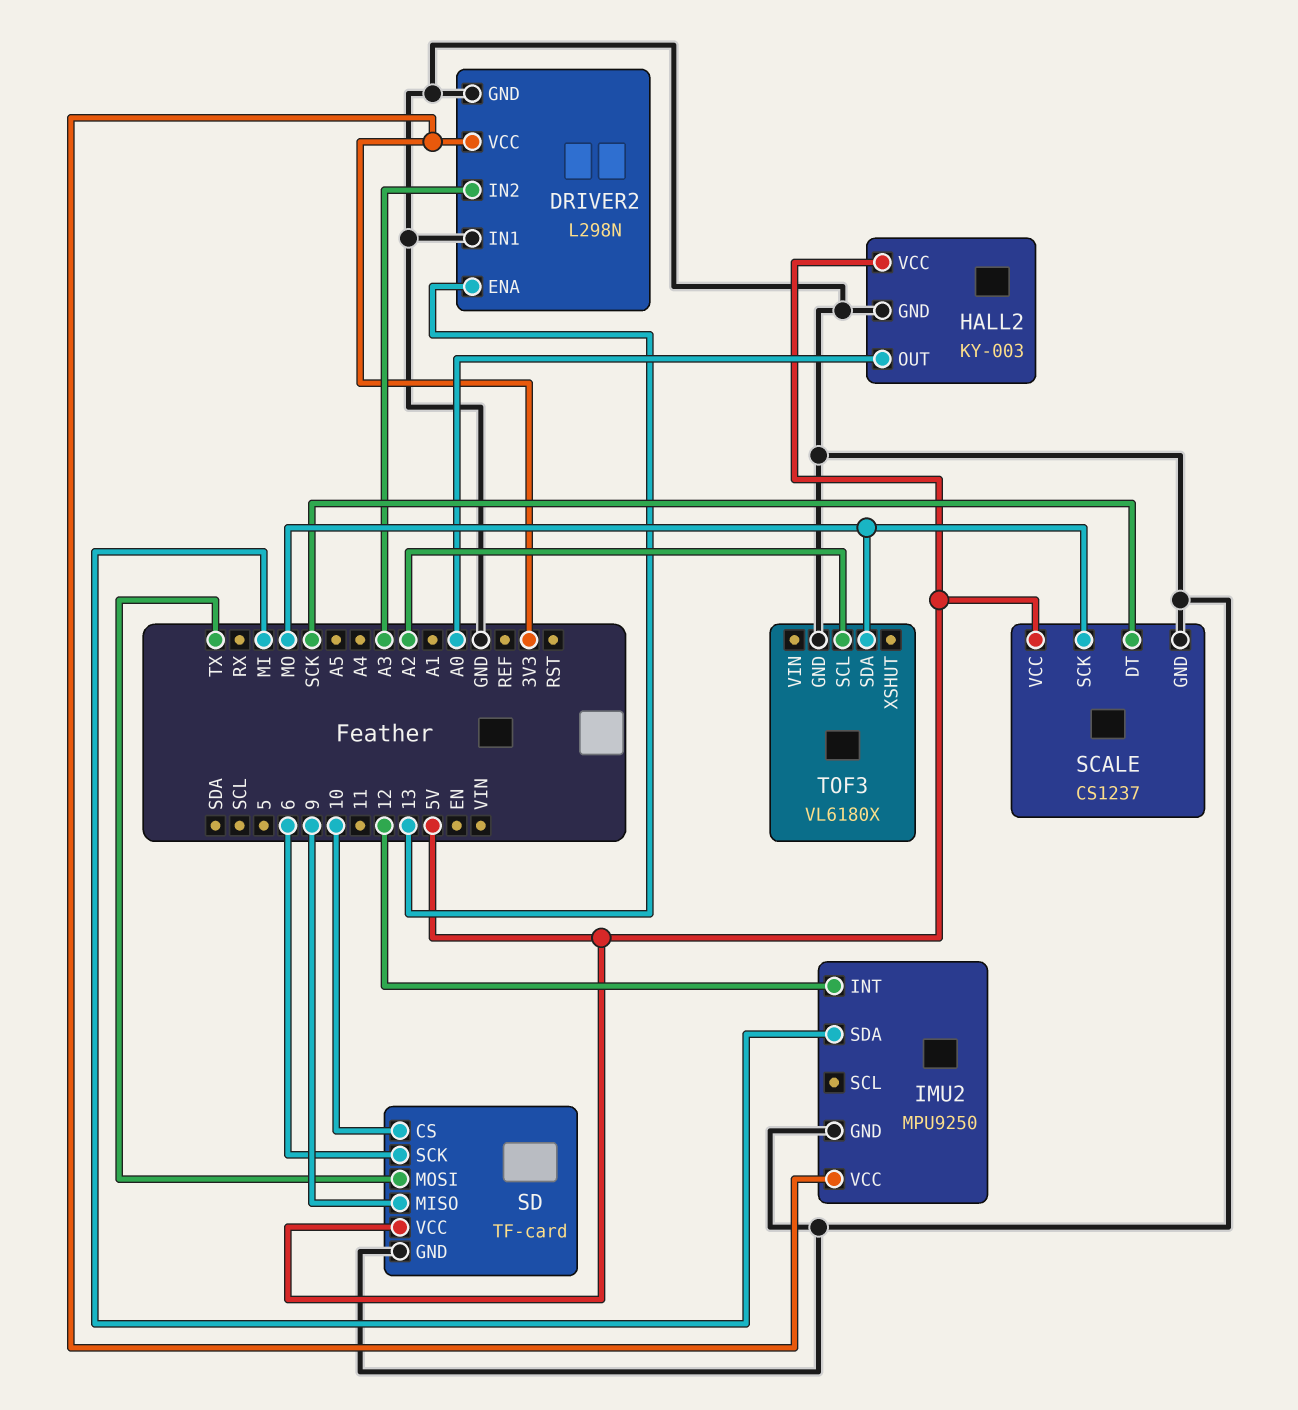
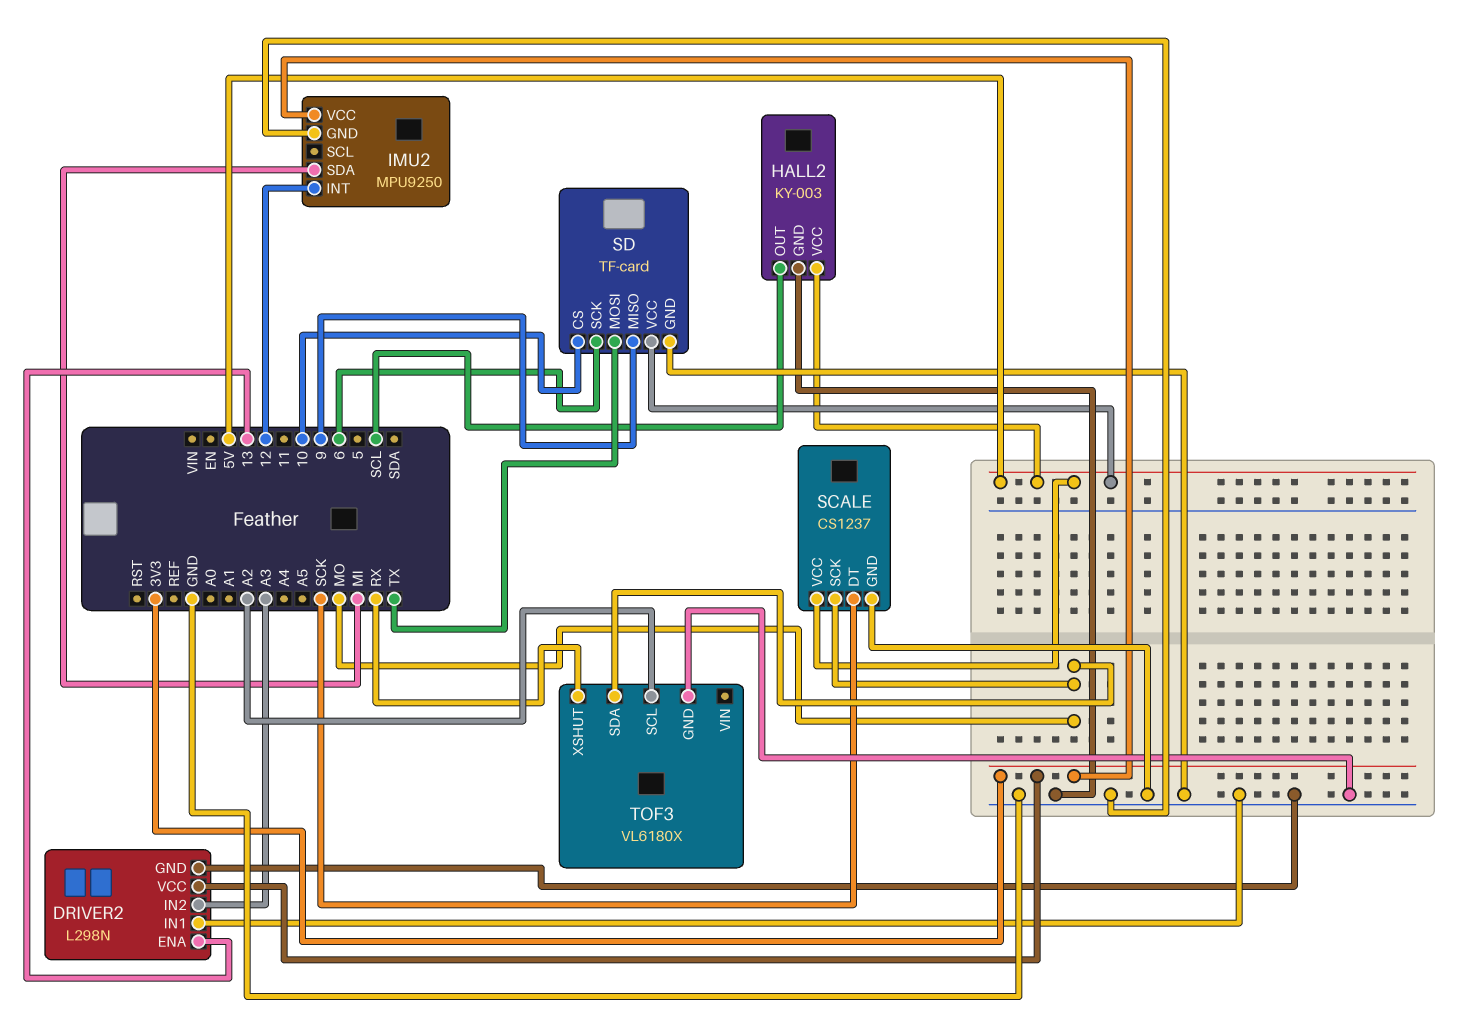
HALL2 pin OUT: A0 -> SCL
TOF3 pin XSHUT: none -> RX

